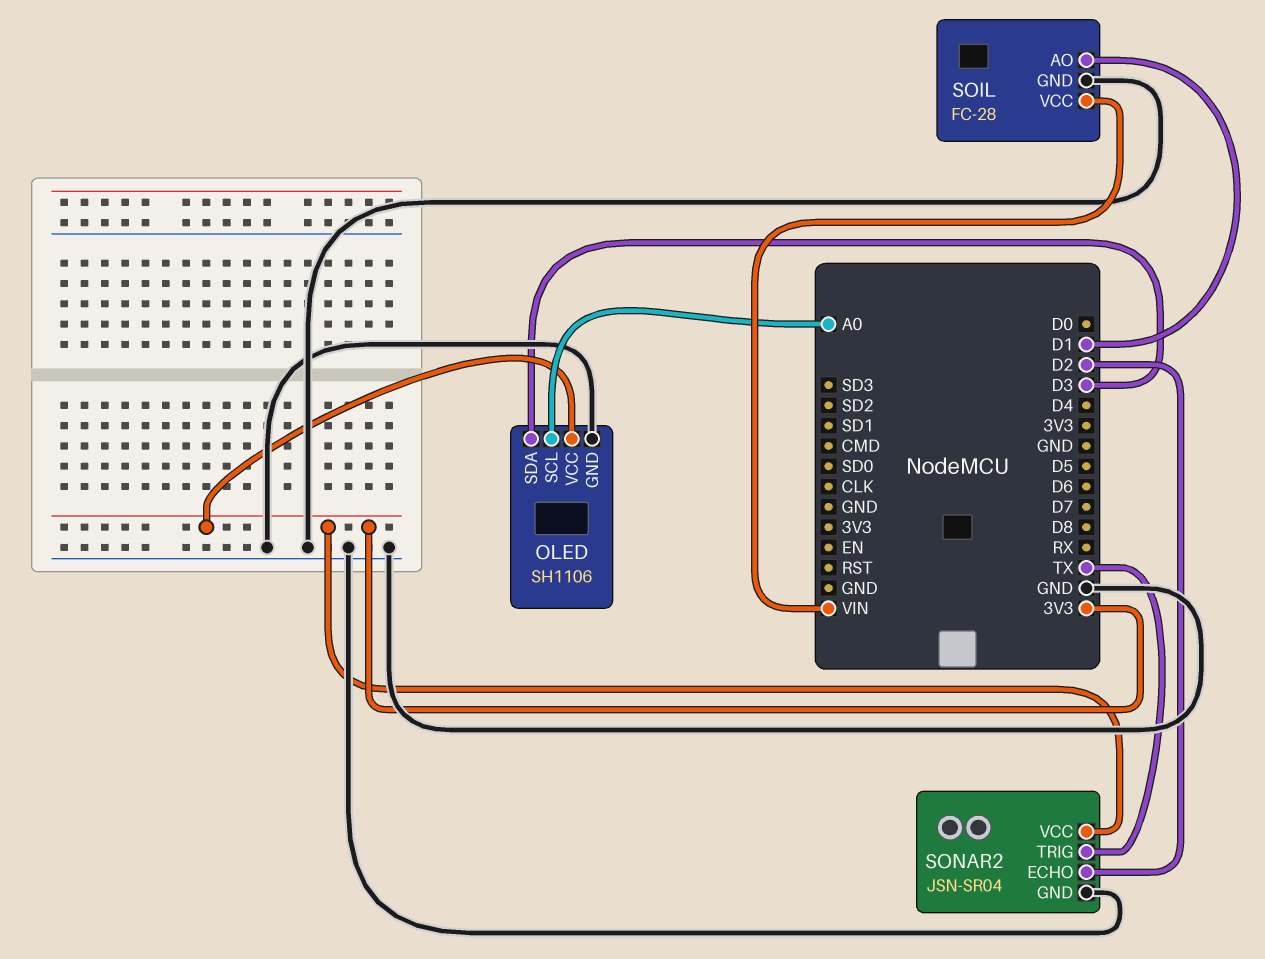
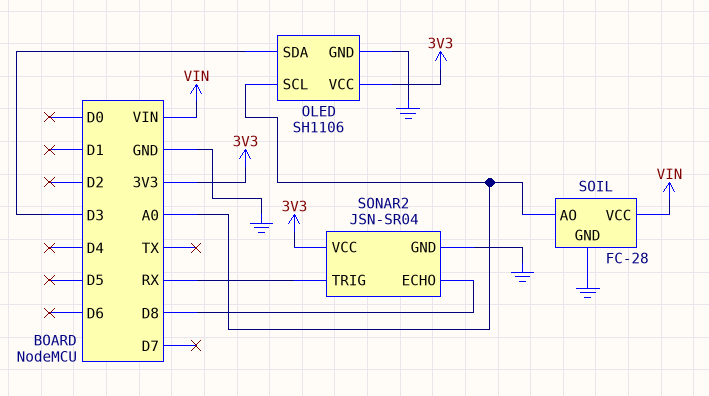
SOIL pin AO: D1 -> A0
SONAR2 pin ECHO: D2 -> D8
SONAR2 pin TRIG: TX -> RX

